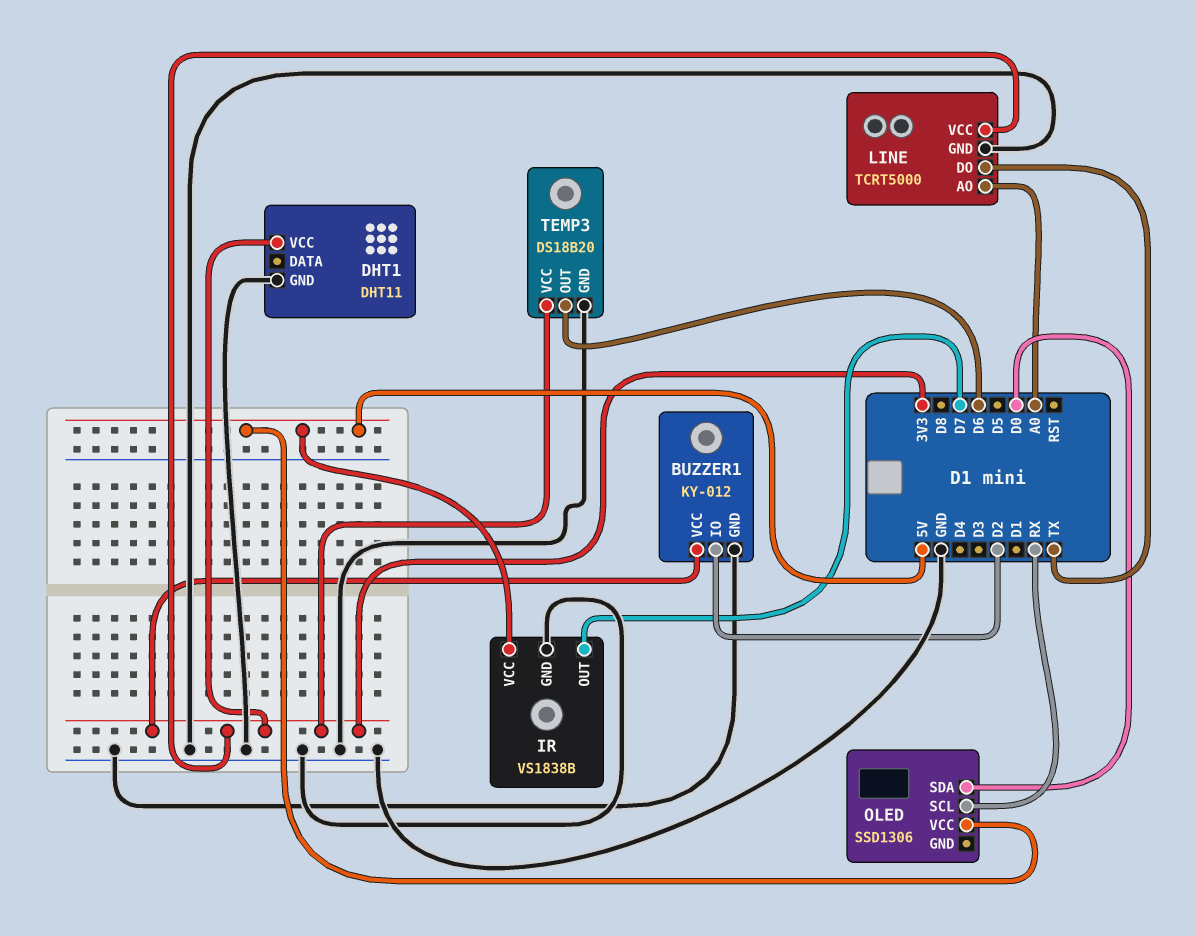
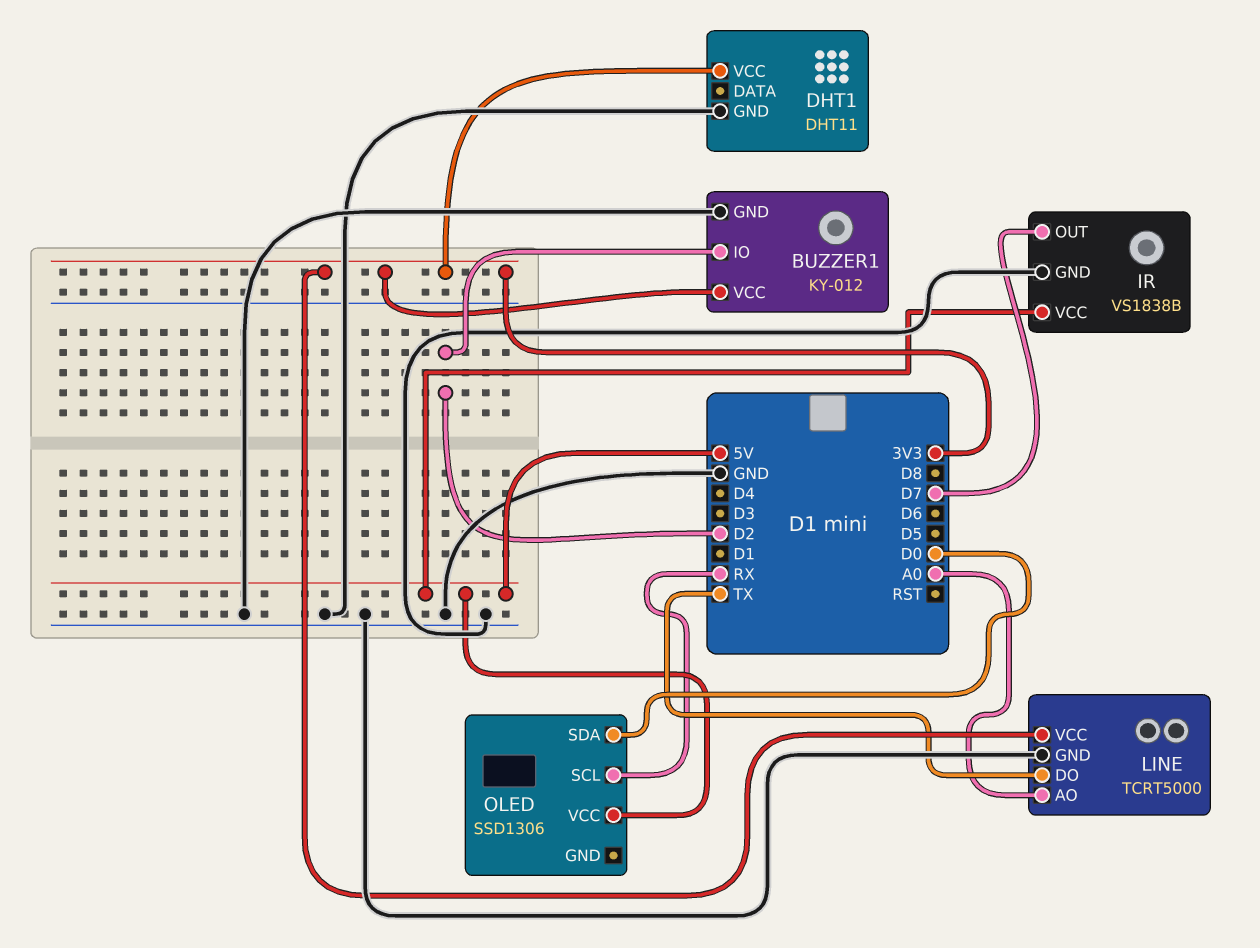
TEMP3: DS18B20 -> none
TEMP3 pin GND: GND -> none
TEMP3 pin OUT: D6 -> none
TEMP3 pin VCC: 3V3 -> none

